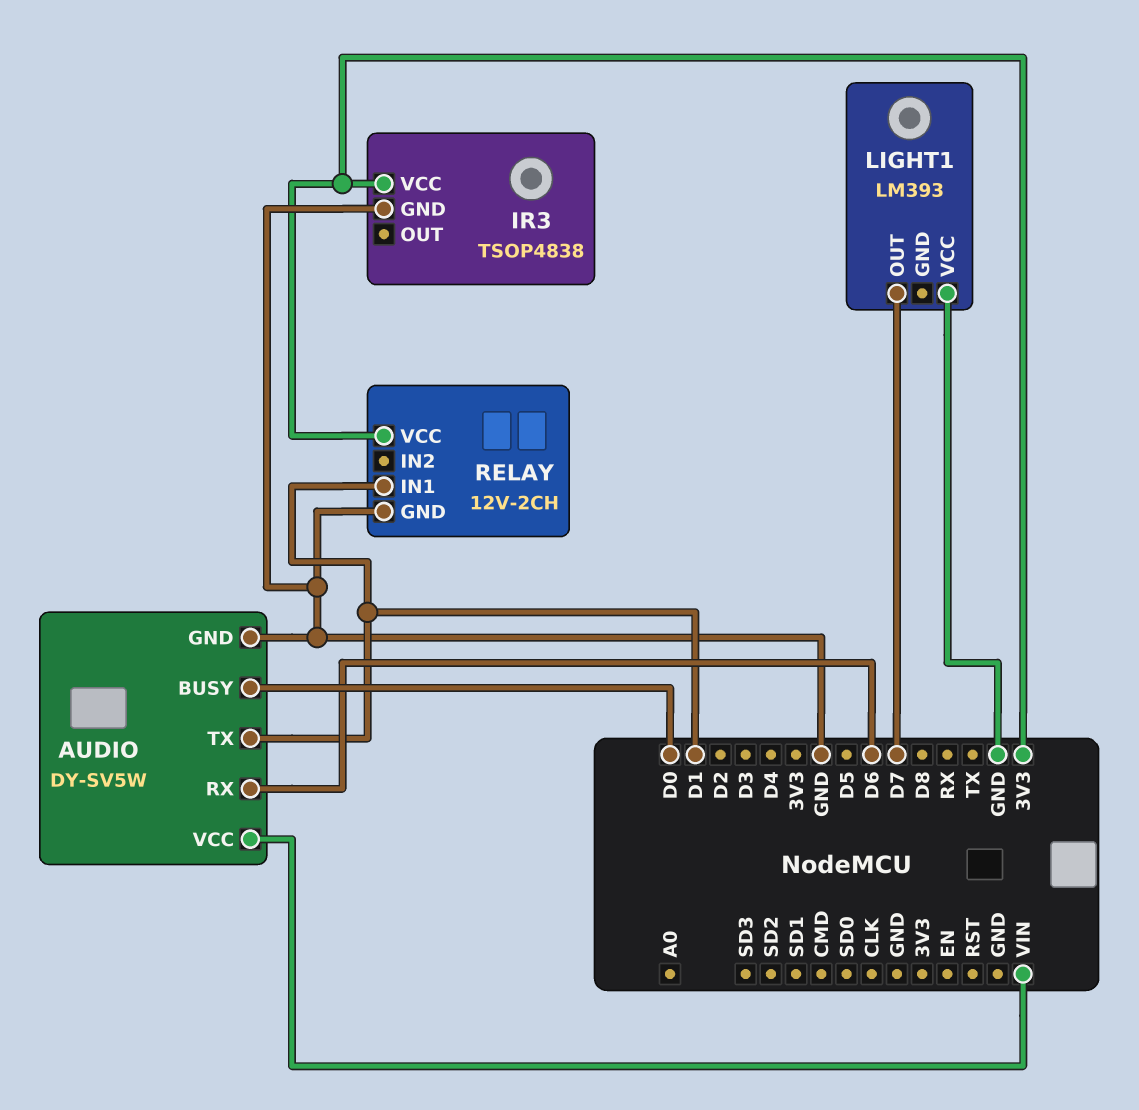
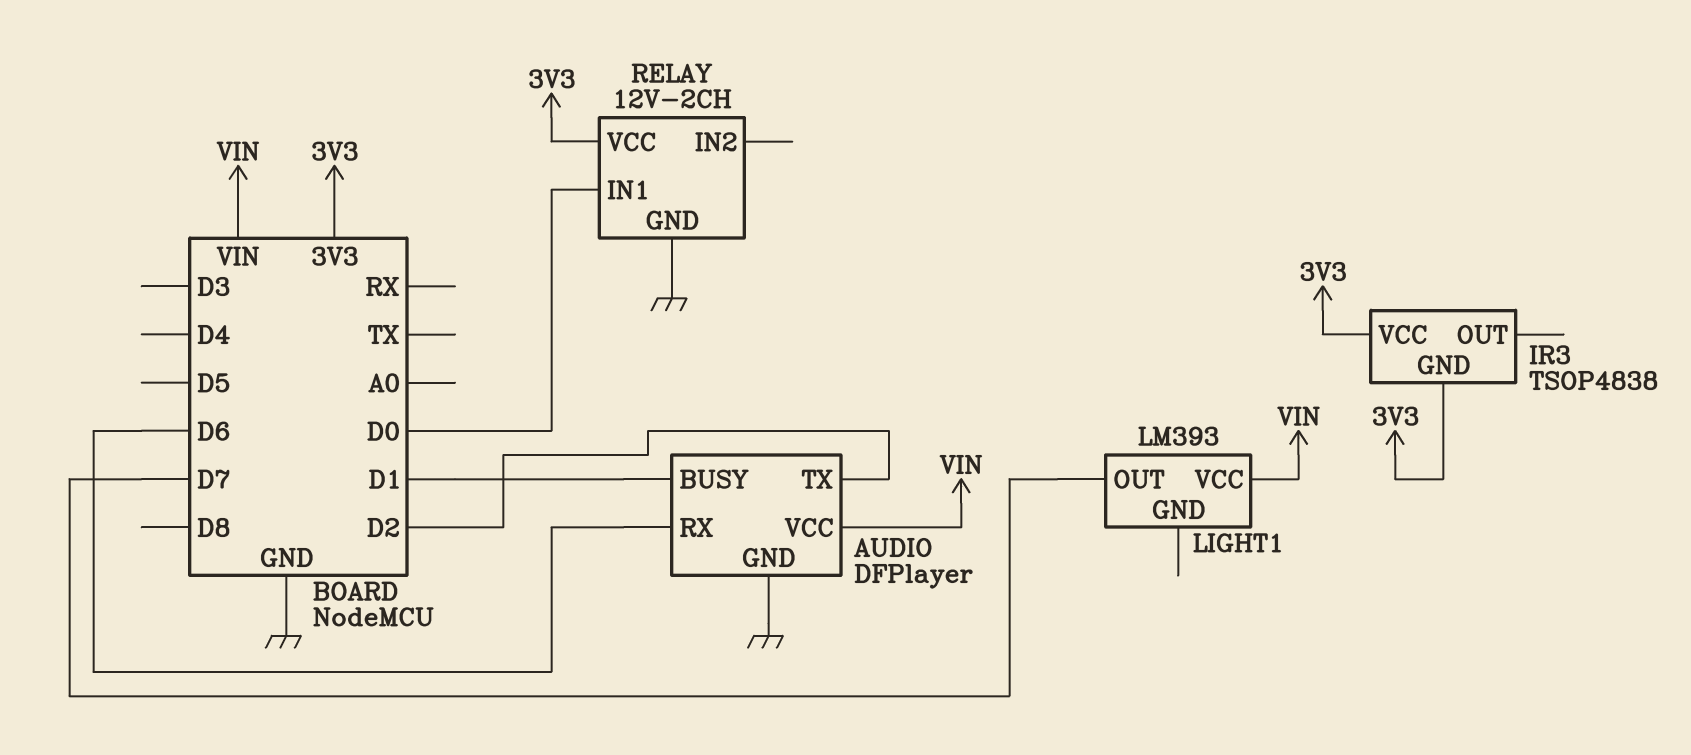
AUDIO: DY-SV5W -> DFPlayer
AUDIO pin BUSY: D0 -> D1
AUDIO pin TX: D1 -> D2
IR3 pin GND: GND -> 3V3
LIGHT1 pin VCC: GND -> VIN
RELAY pin IN1: D1 -> D0

